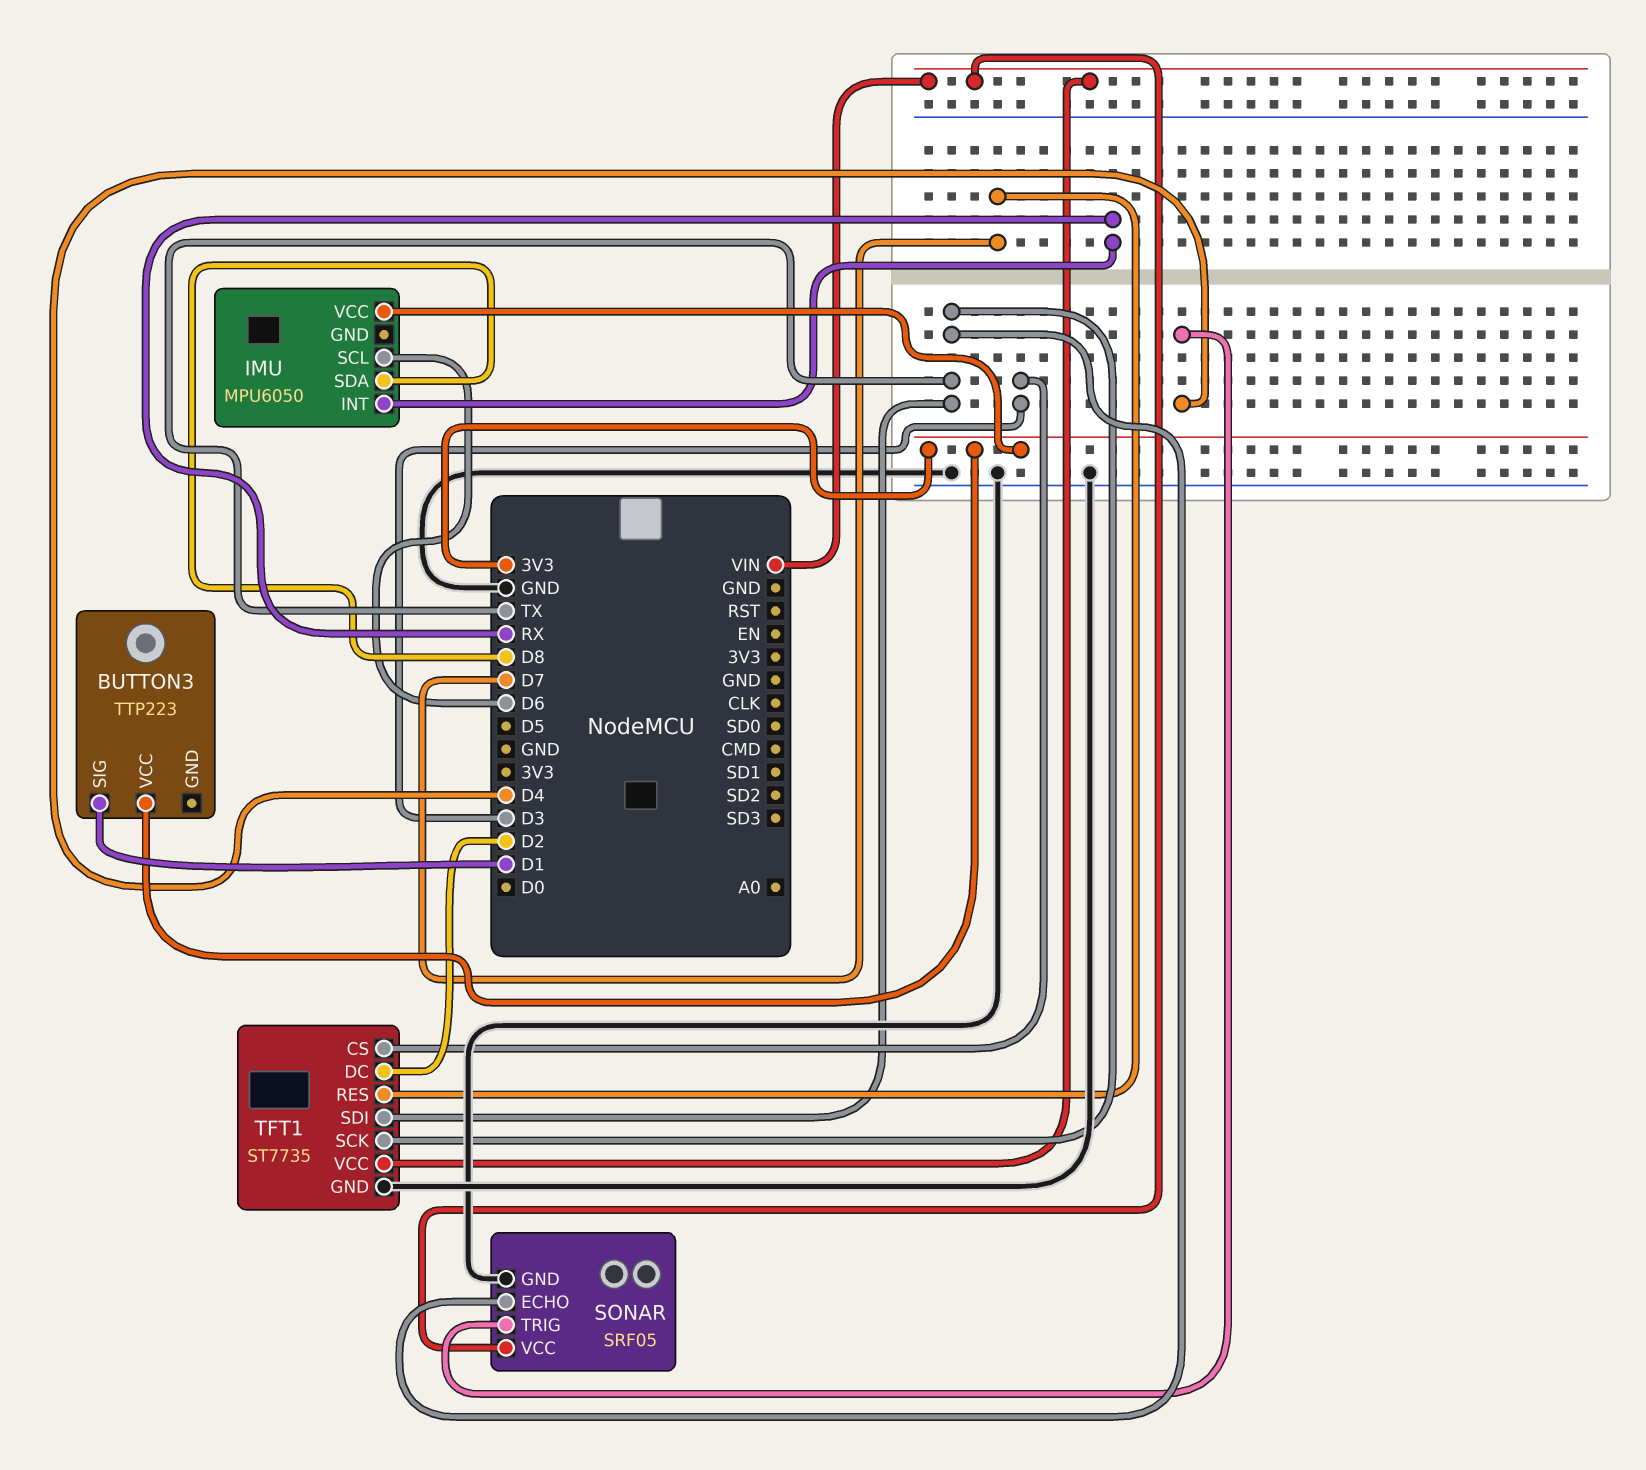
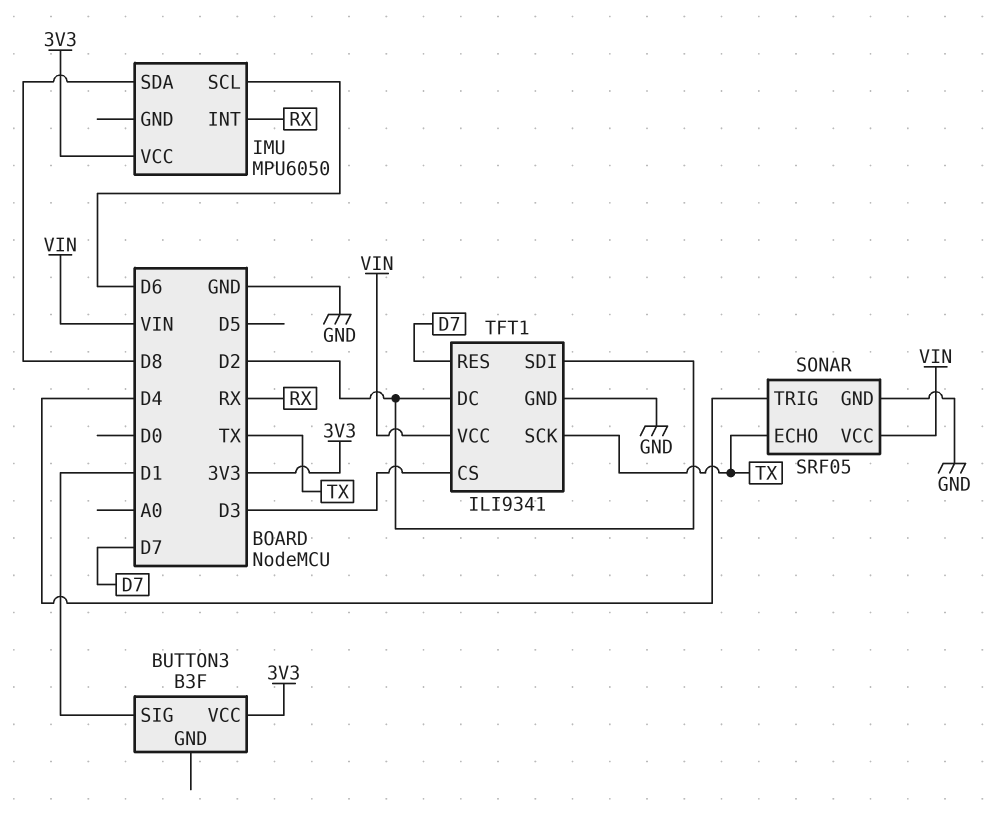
BUTTON3: TTP223 -> B3F
TFT1: ST7735 -> ILI9341
TFT1 pin SDI: TX -> D2

